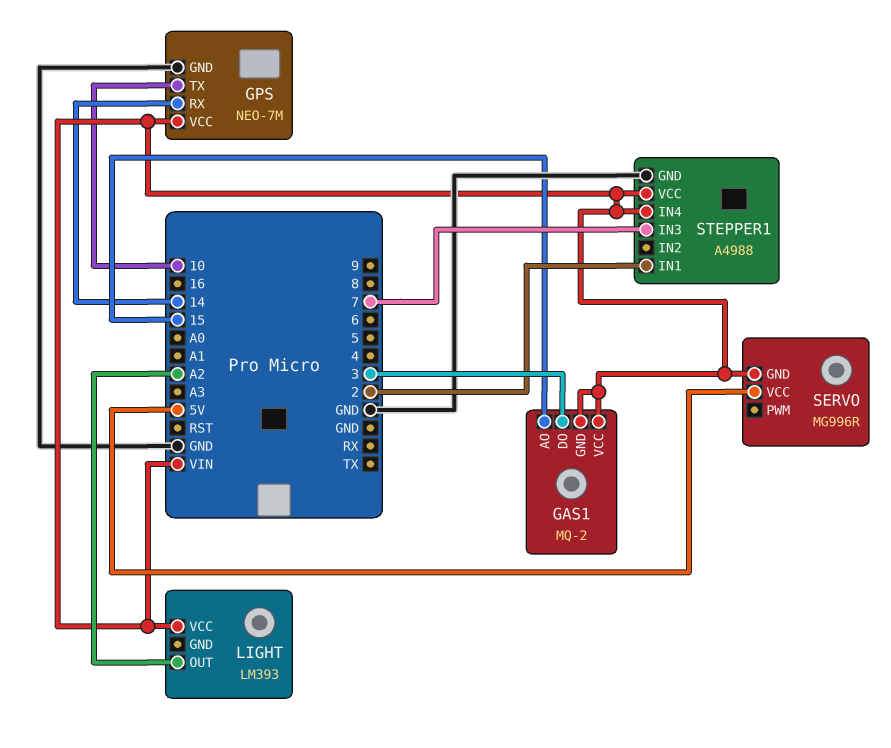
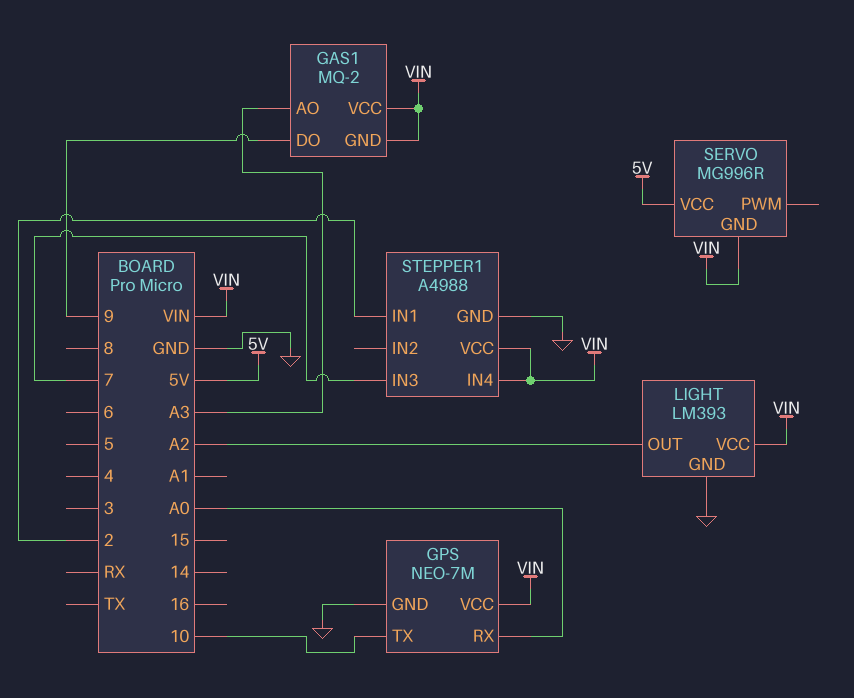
GAS1 pin AO: 15 -> A3
GAS1 pin DO: 3 -> 9
GPS pin RX: 14 -> A0
LIGHT pin GND: none -> GND

